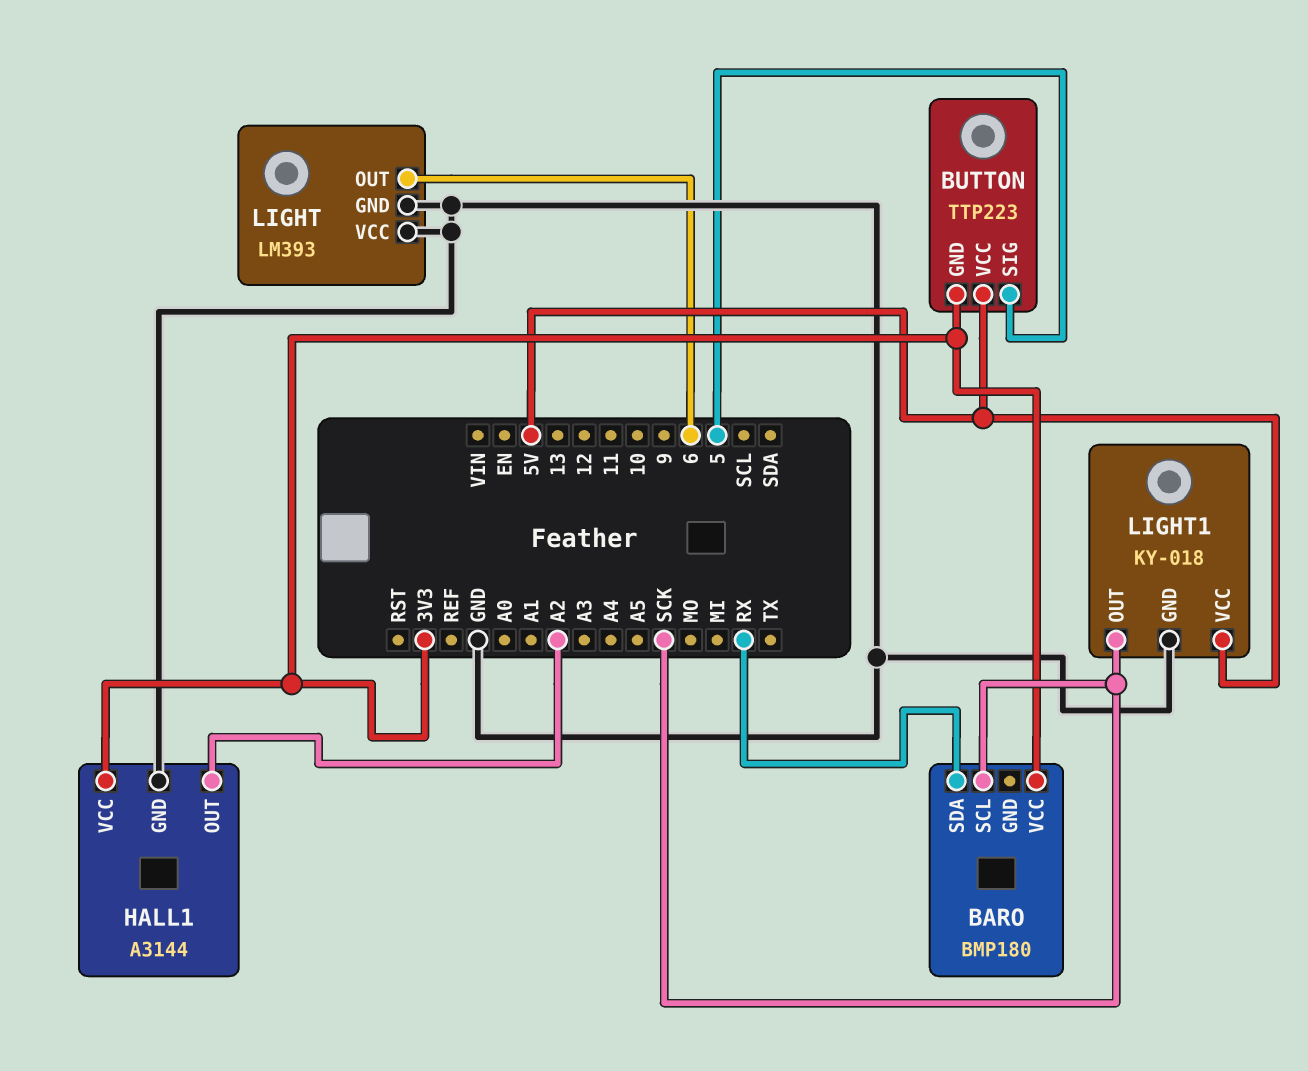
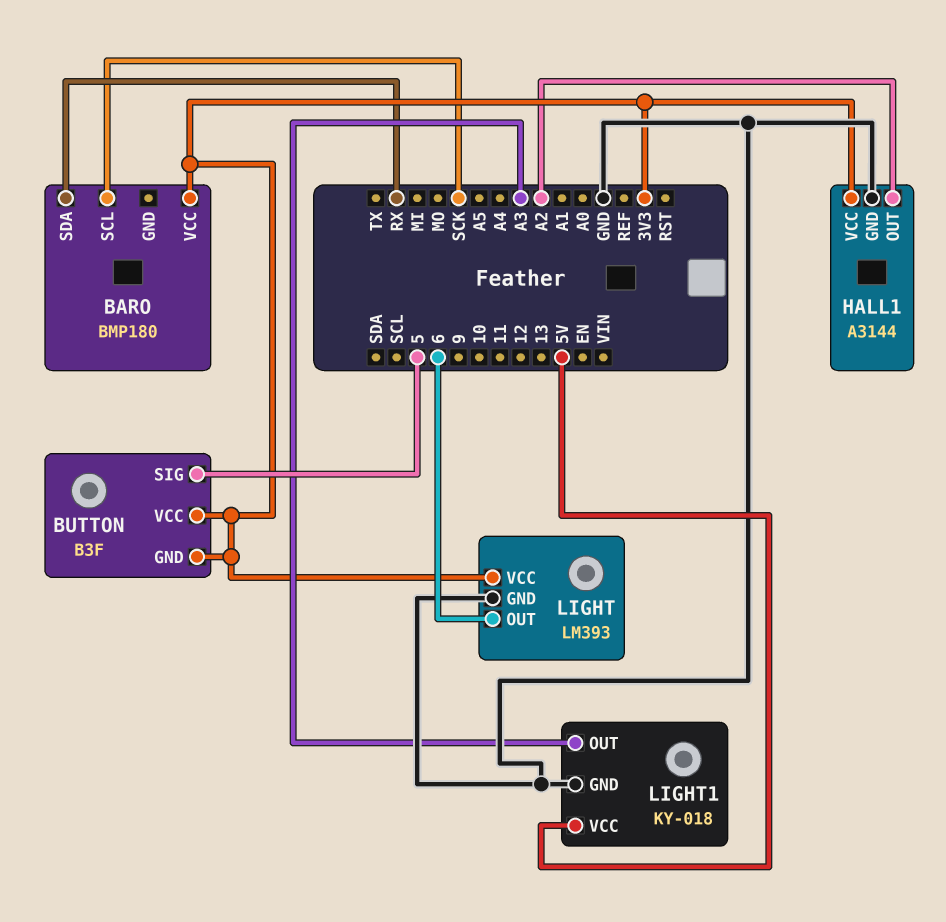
BUTTON: TTP223 -> B3F
BUTTON pin VCC: 5V -> 3V3
LIGHT pin VCC: GND -> 3V3
LIGHT1 pin OUT: SCK -> A3

